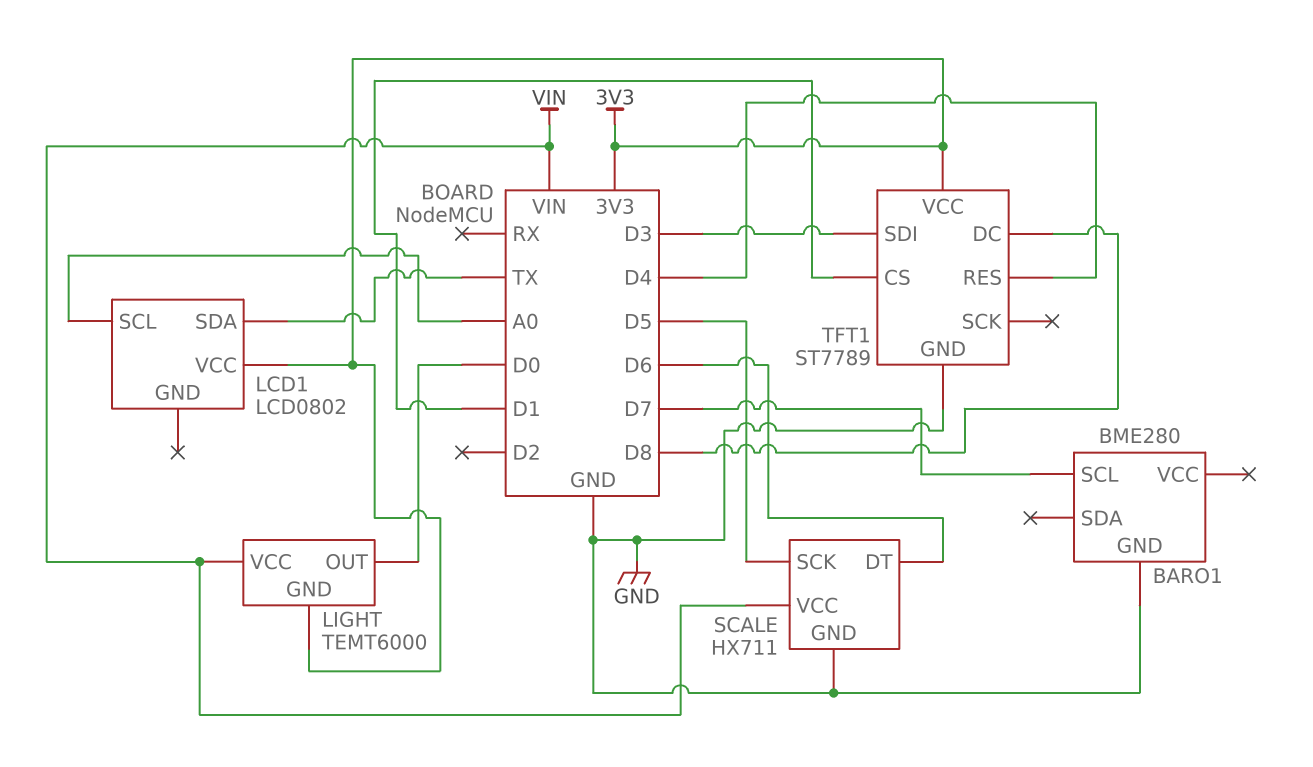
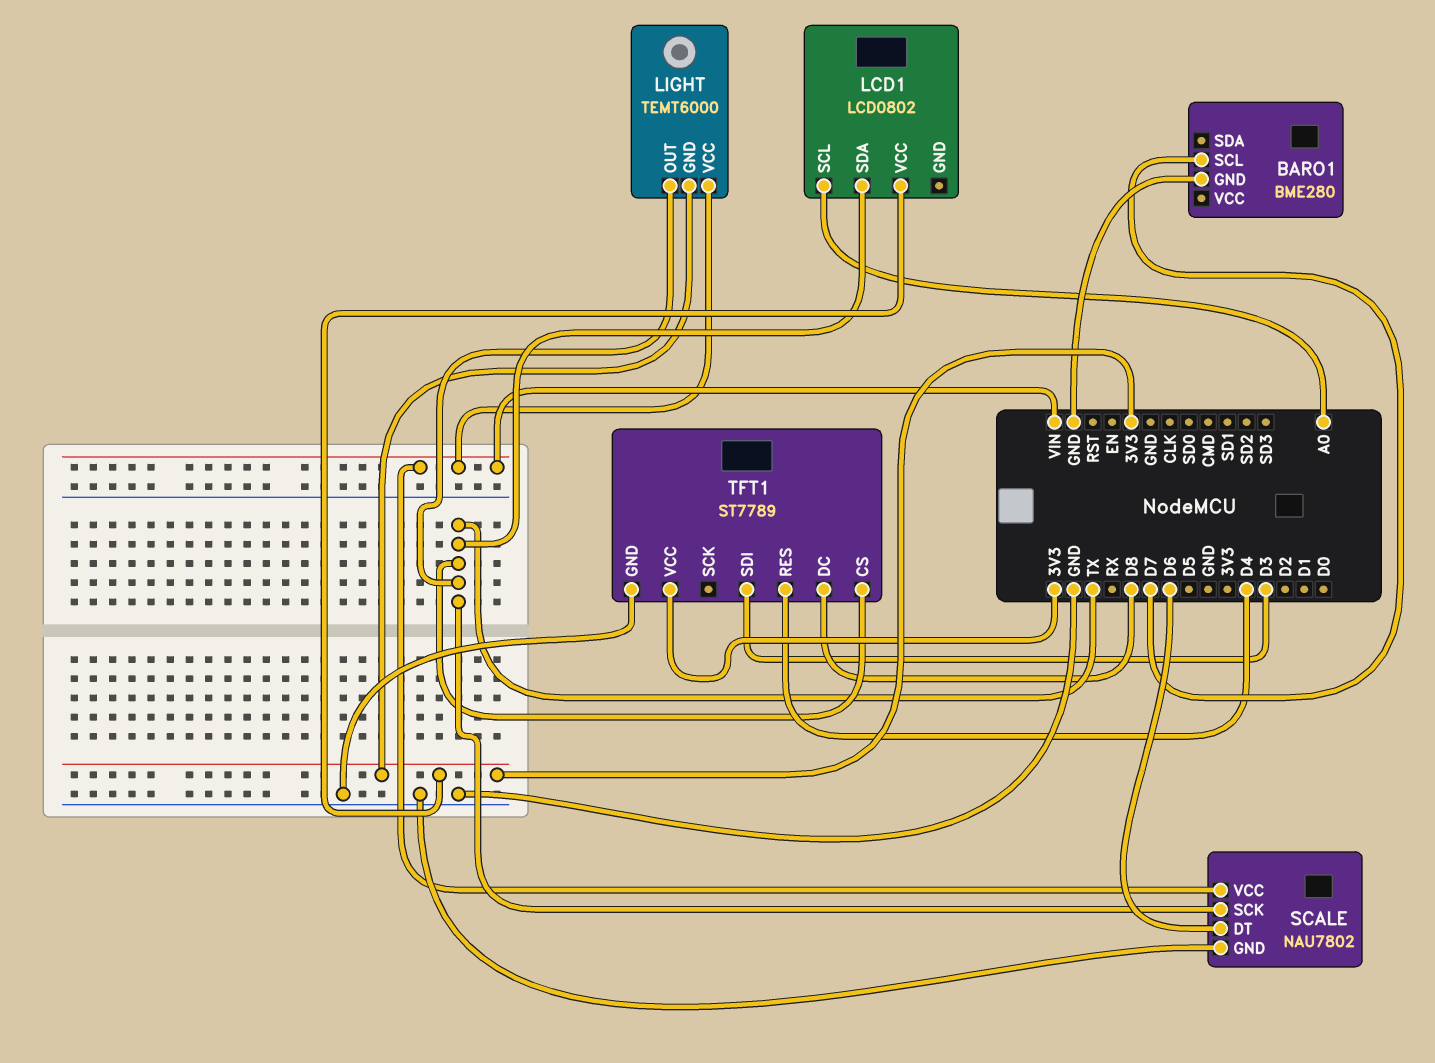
LIGHT pin OUT: D0 -> TX
SCALE: HX711 -> NAU7802
SCALE pin SCK: D5 -> TX
TFT1 pin CS: D1 -> TX

